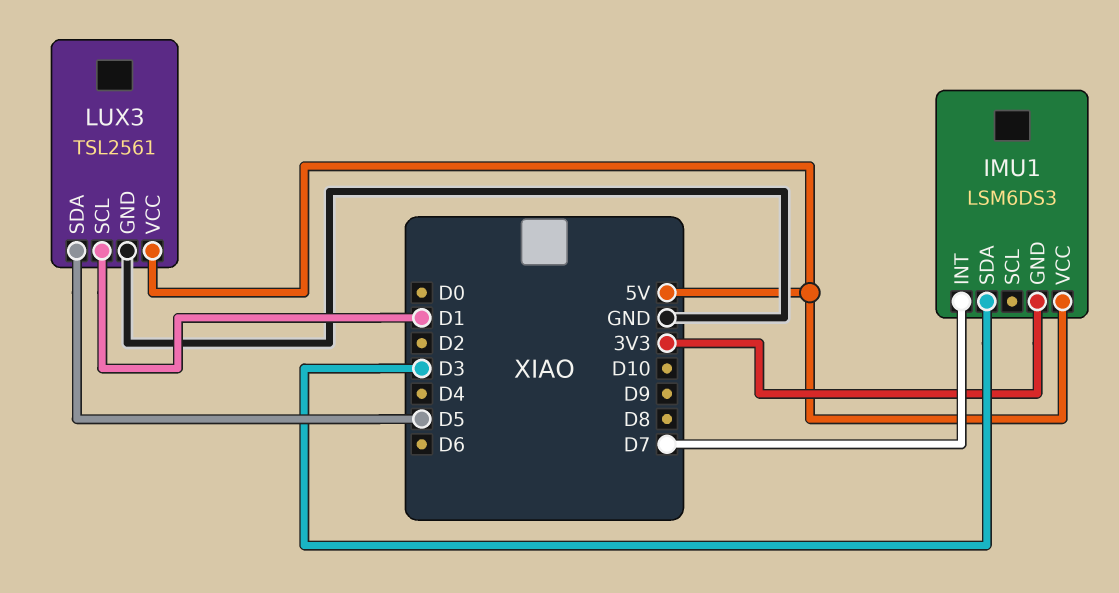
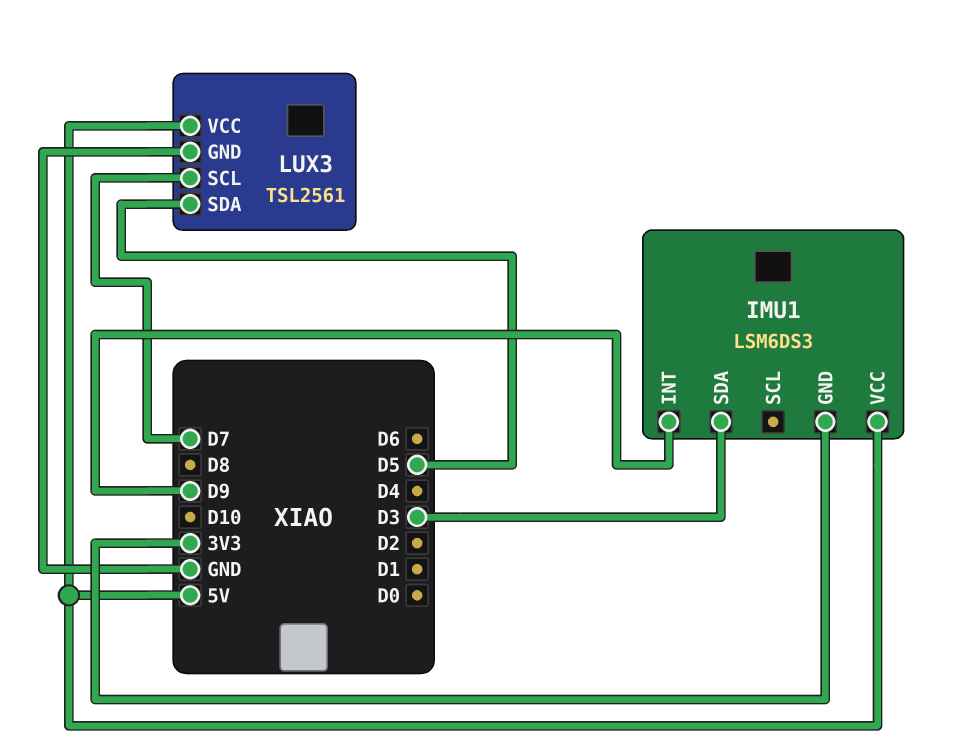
IMU1 pin INT: D7 -> D9
LUX3 pin SCL: D1 -> D7

